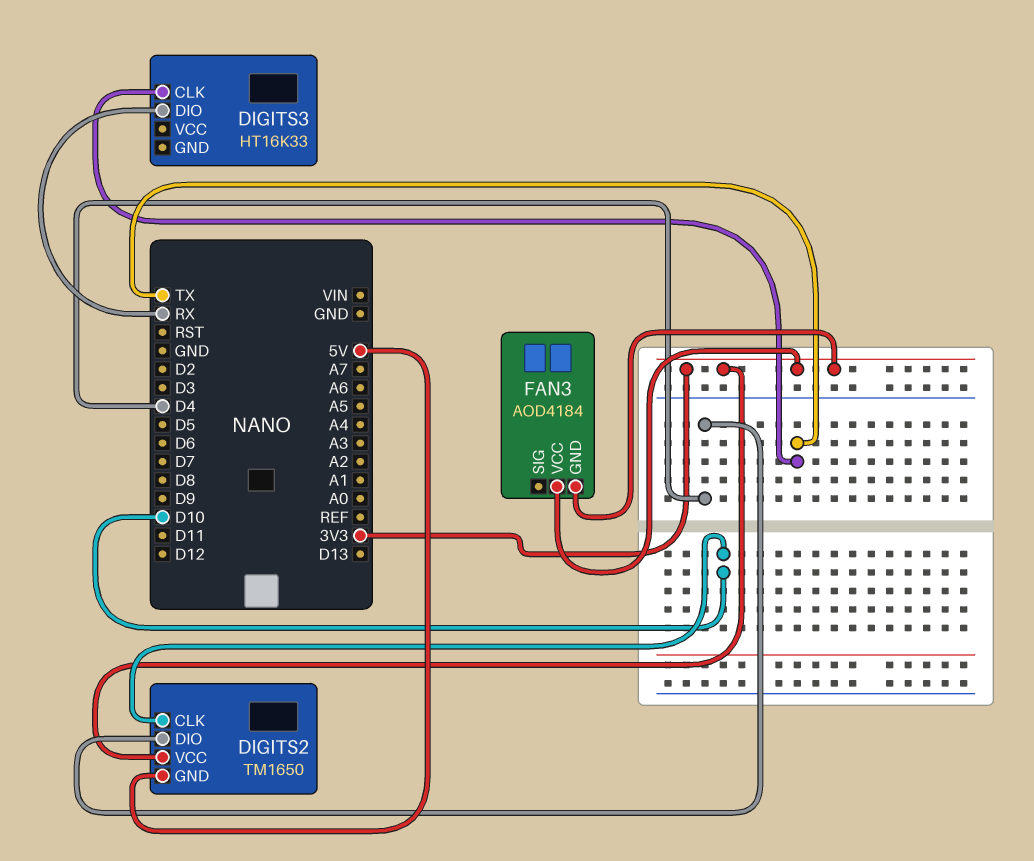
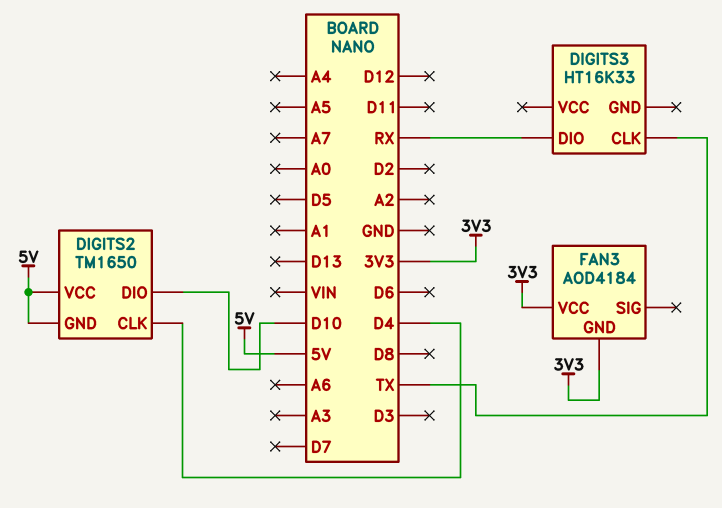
DIGITS2 pin CLK: D10 -> D4
DIGITS2 pin DIO: D4 -> D10
DIGITS2 pin VCC: 3V3 -> 5V

